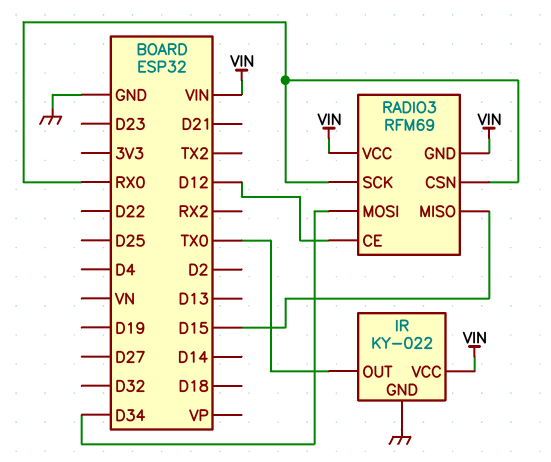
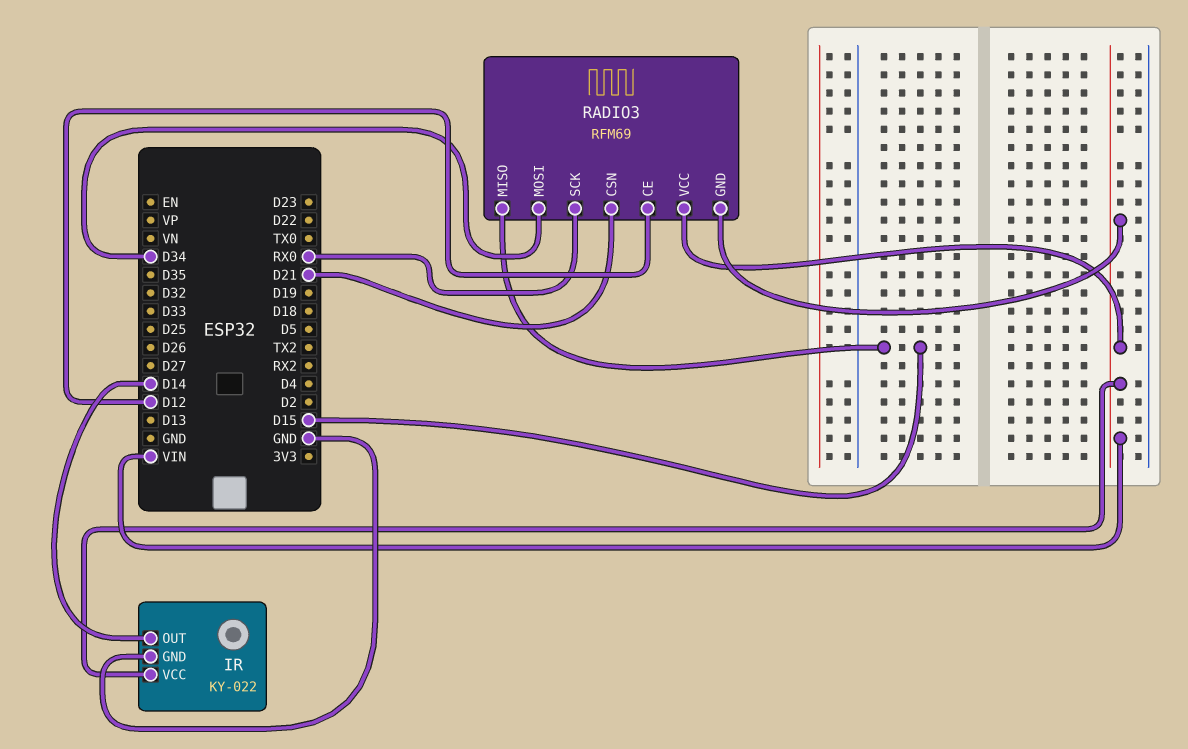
IR pin OUT: TX0 -> D14
RADIO3 pin CSN: RX0 -> D21

